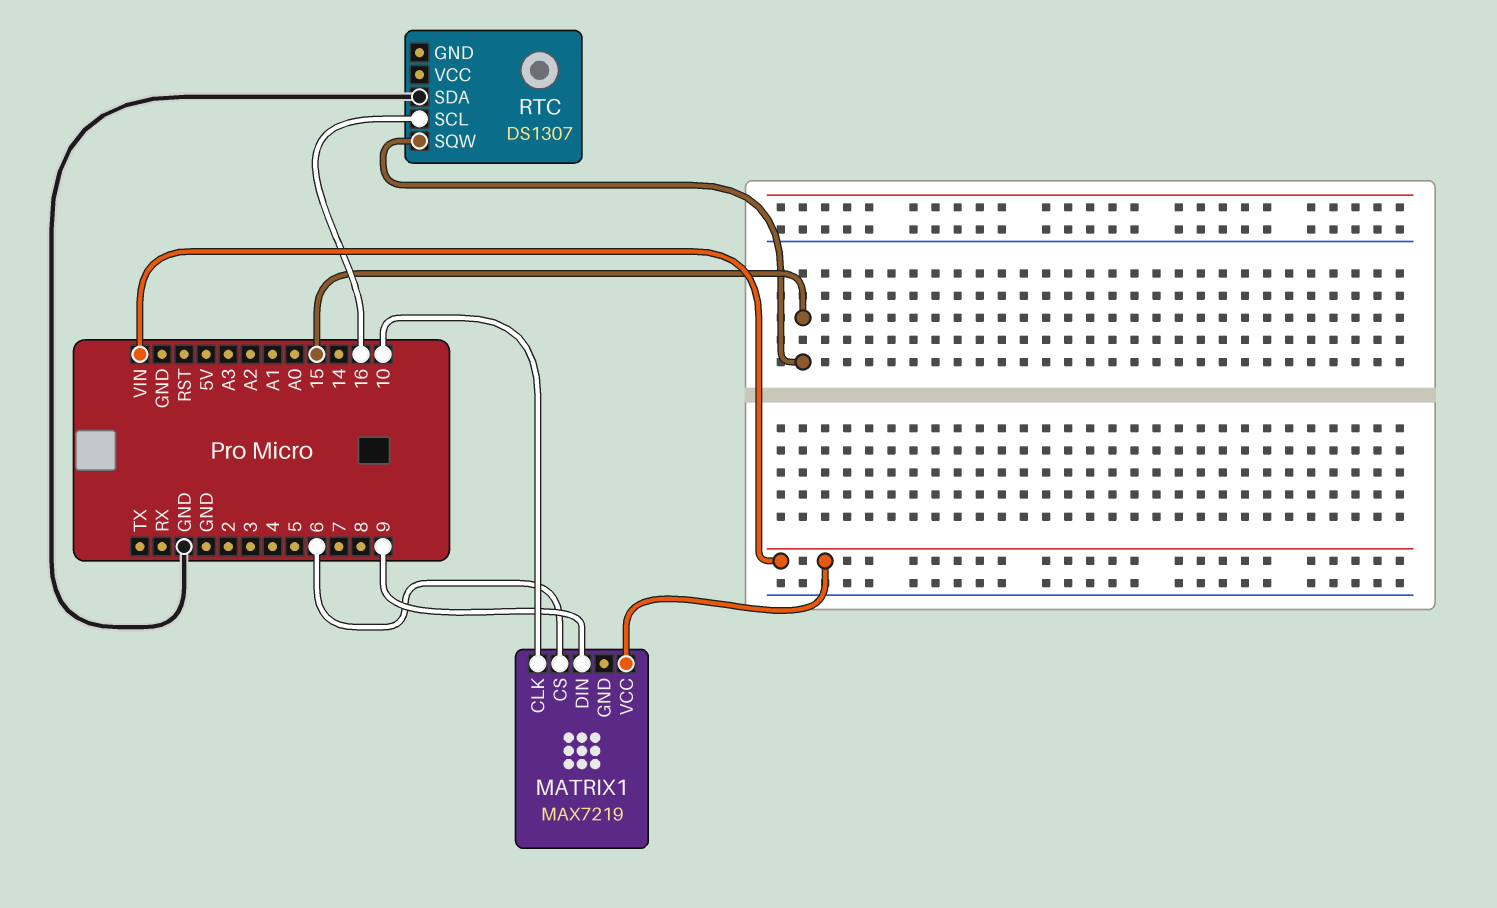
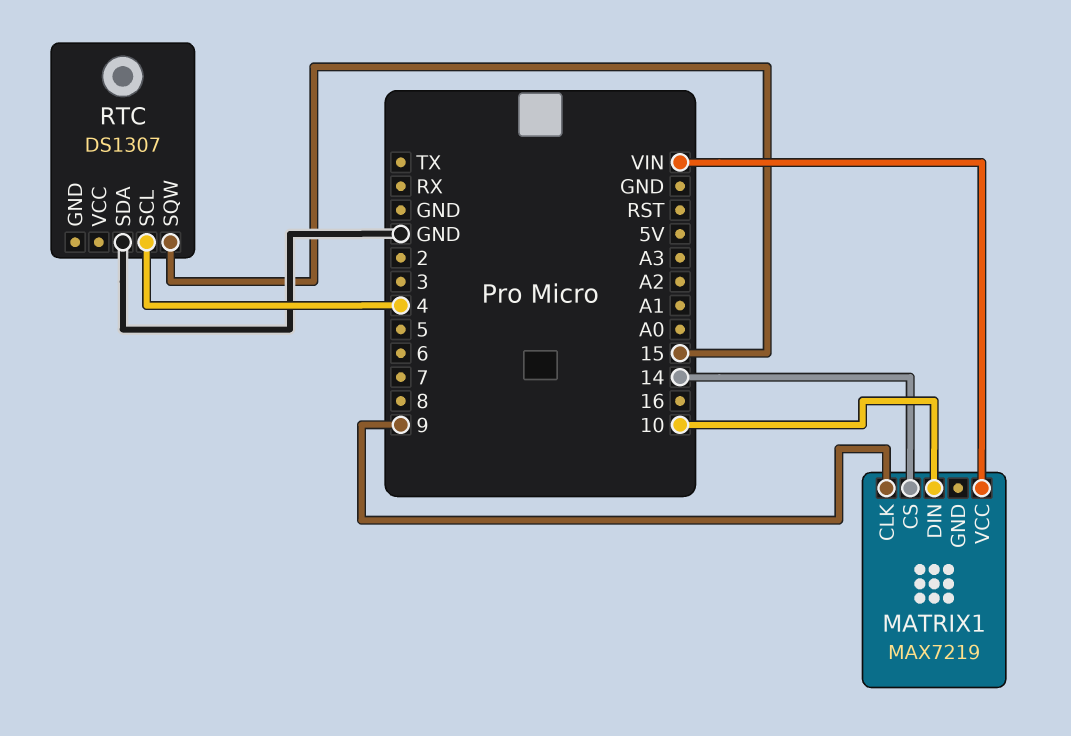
MATRIX1 pin CLK: 10 -> 9
MATRIX1 pin CS: 6 -> 14
MATRIX1 pin DIN: 9 -> 10
RTC pin SCL: 16 -> 4

